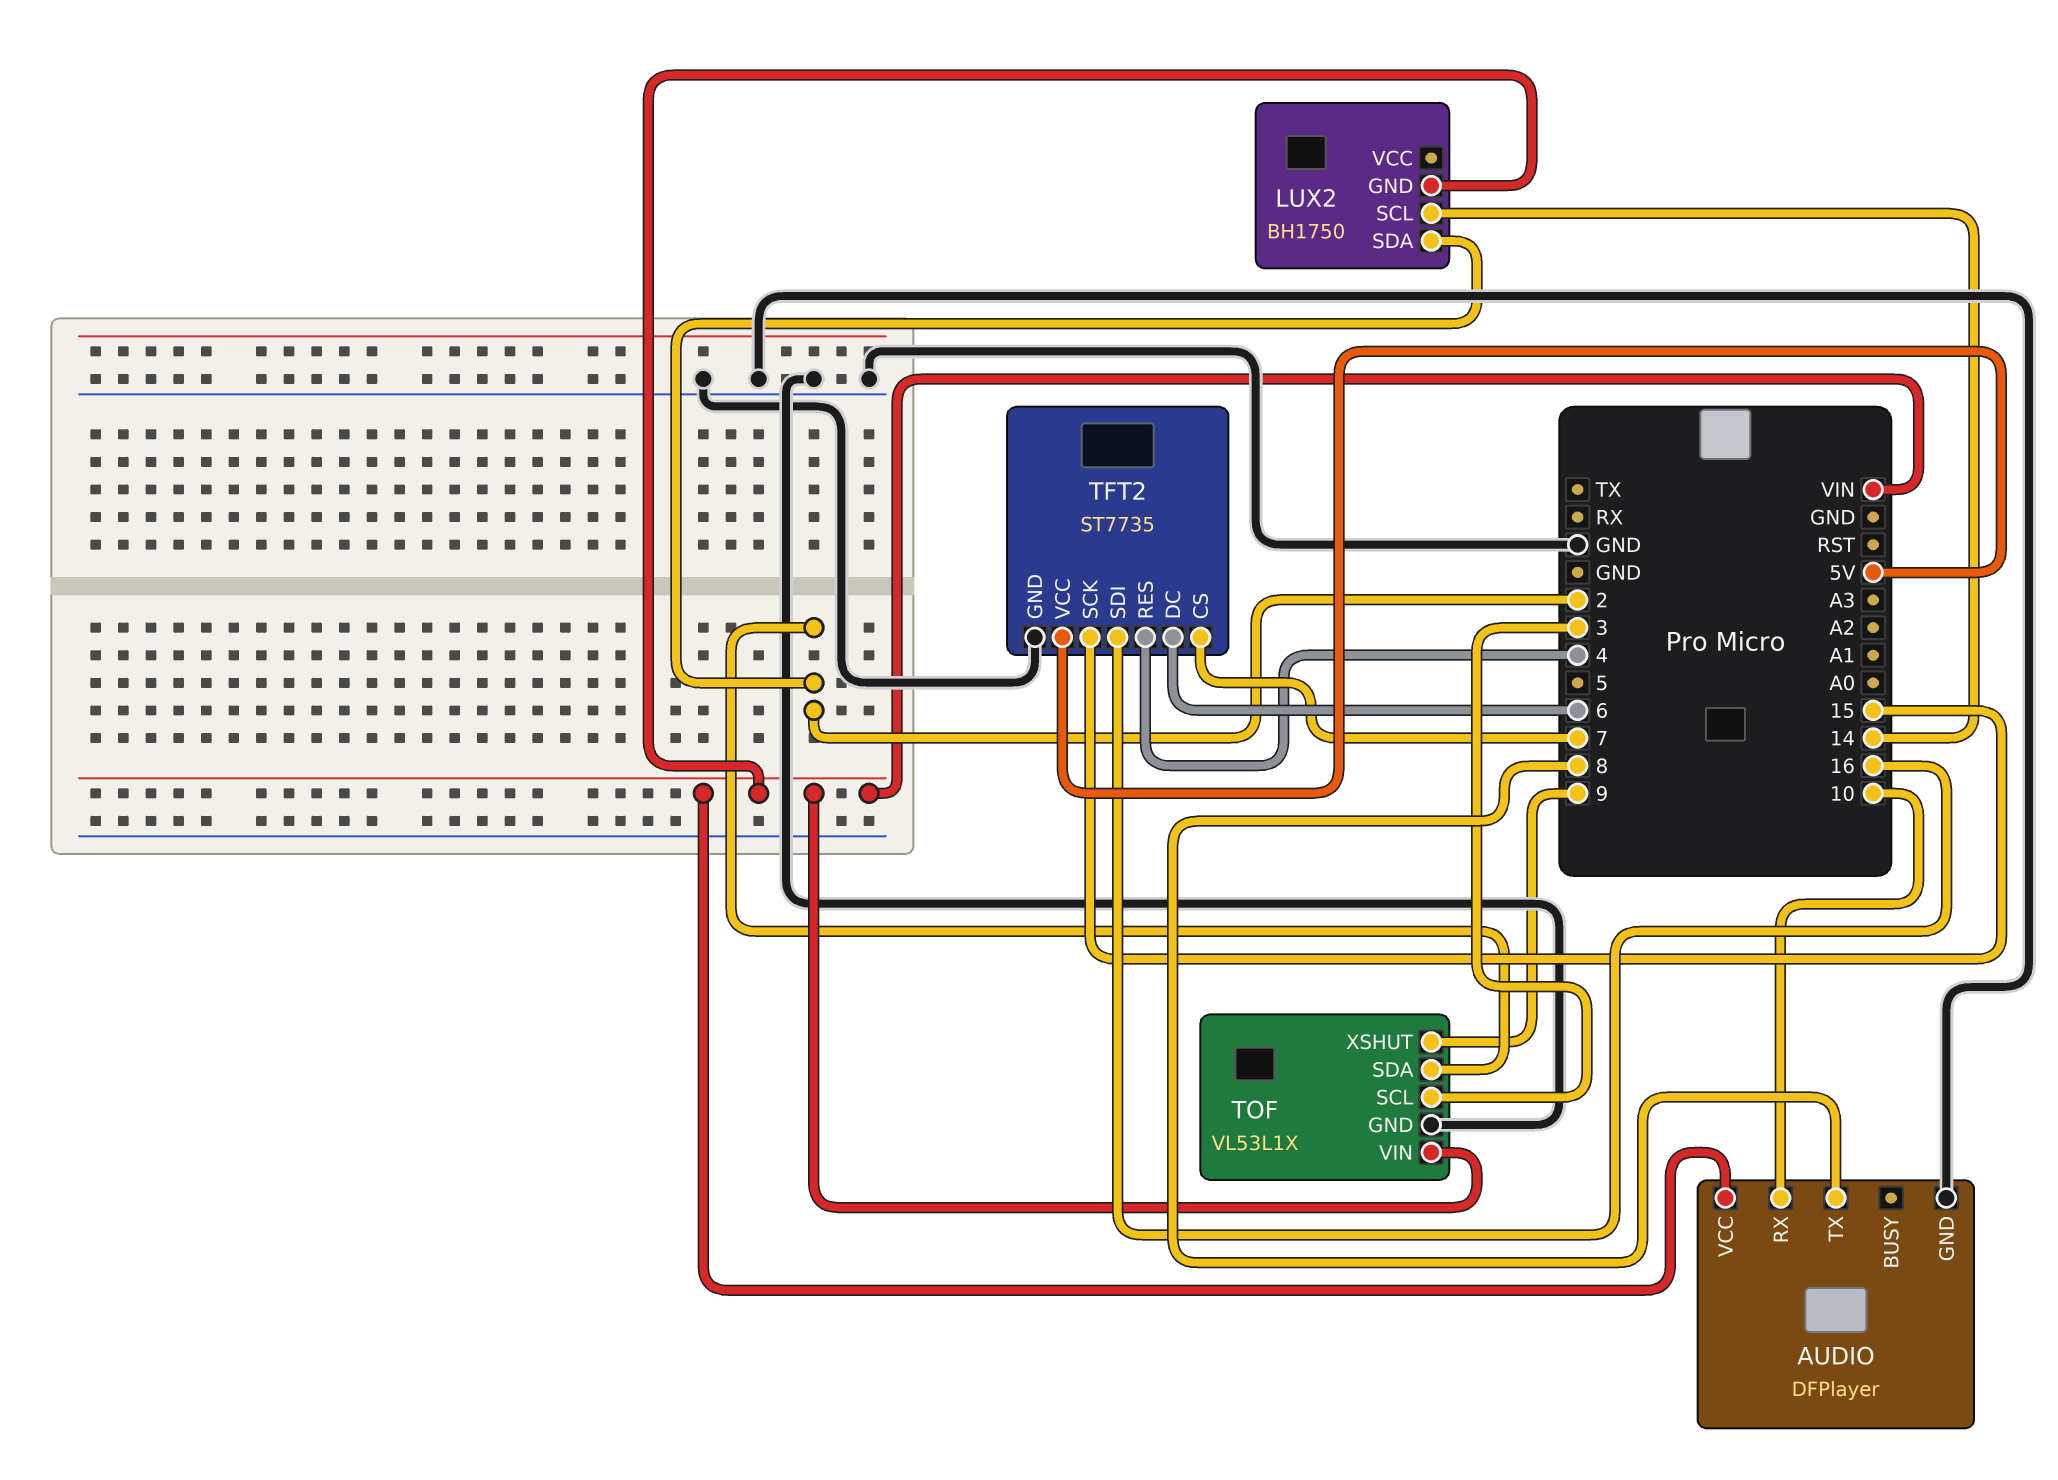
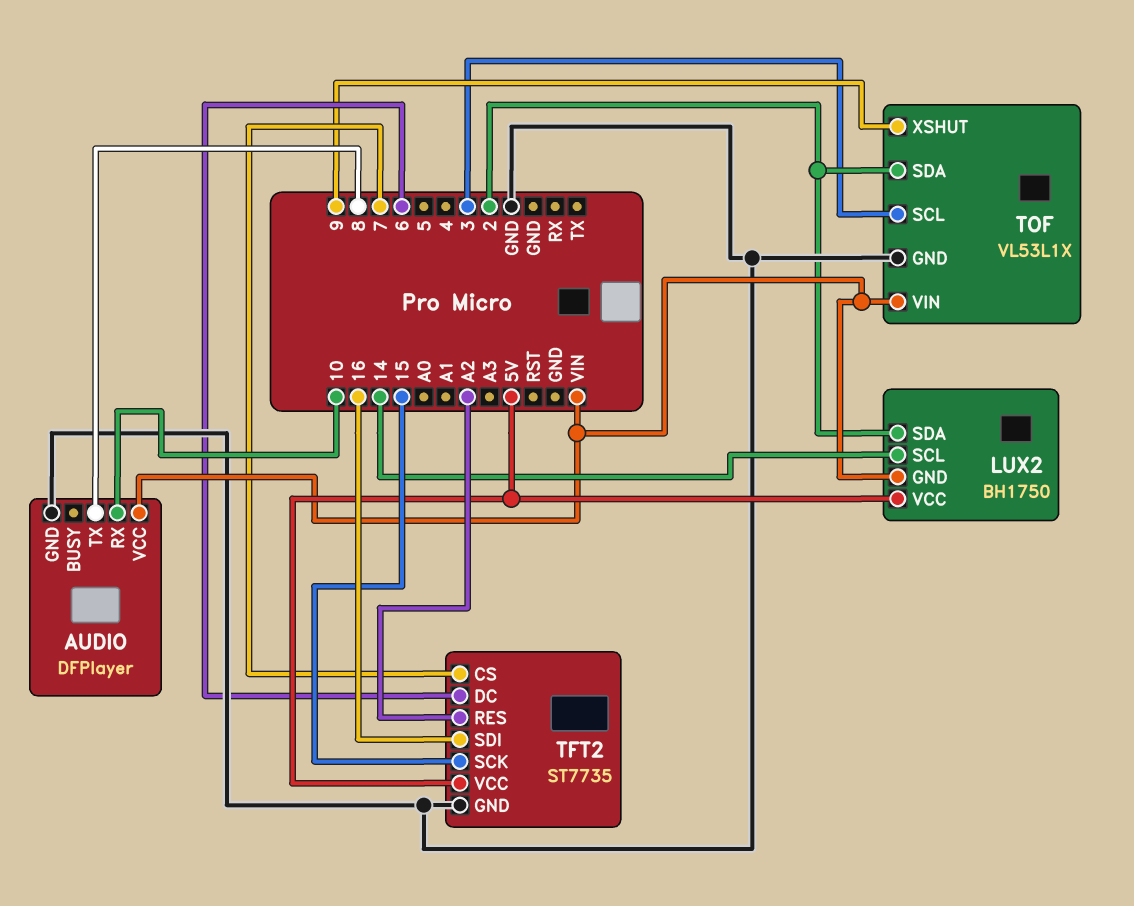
LUX2 pin VCC: none -> 5V
TFT2 pin RES: 4 -> A2

